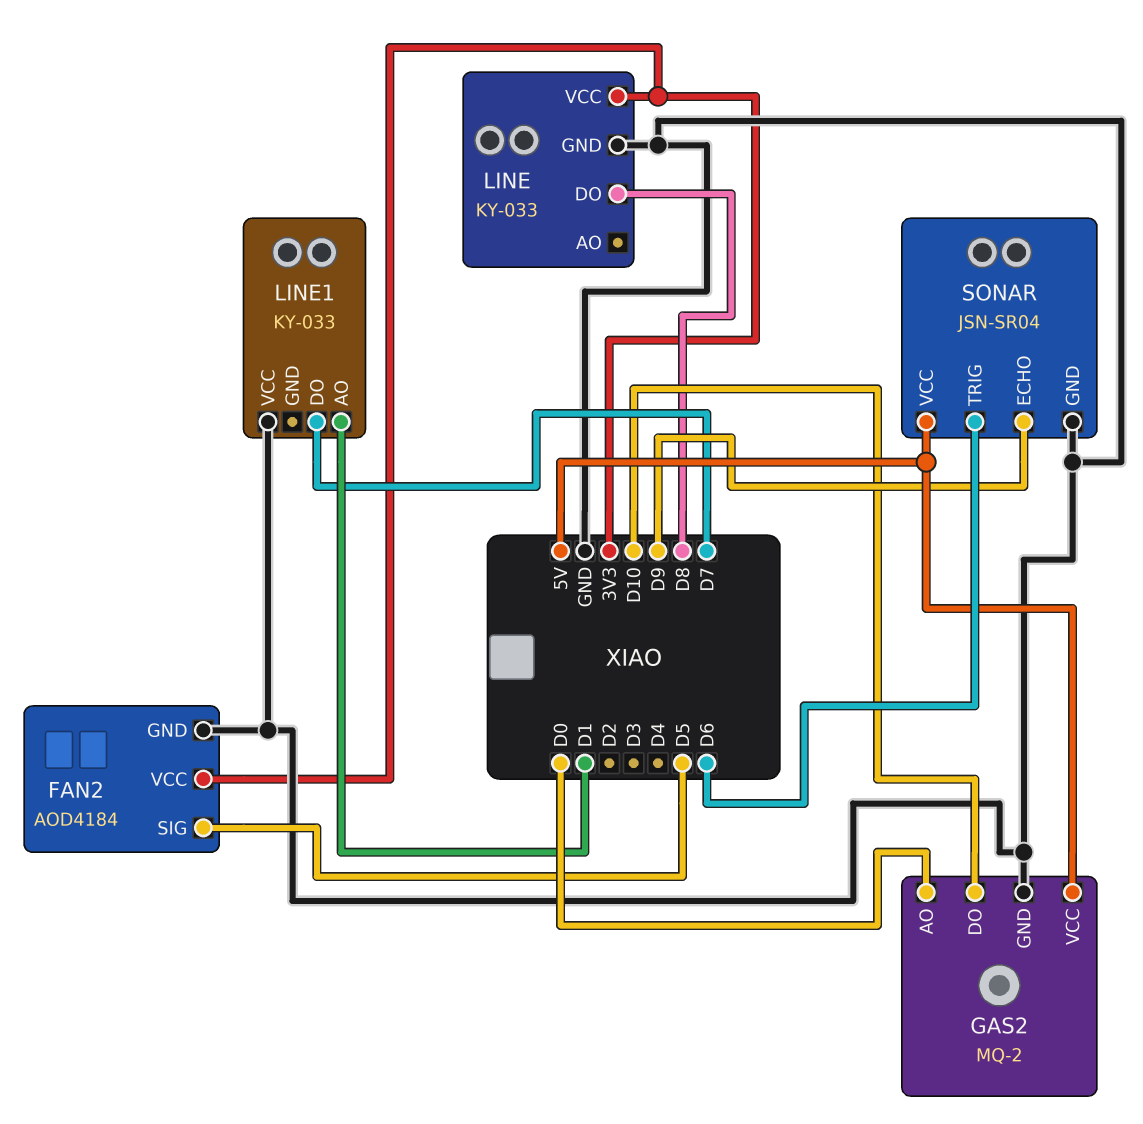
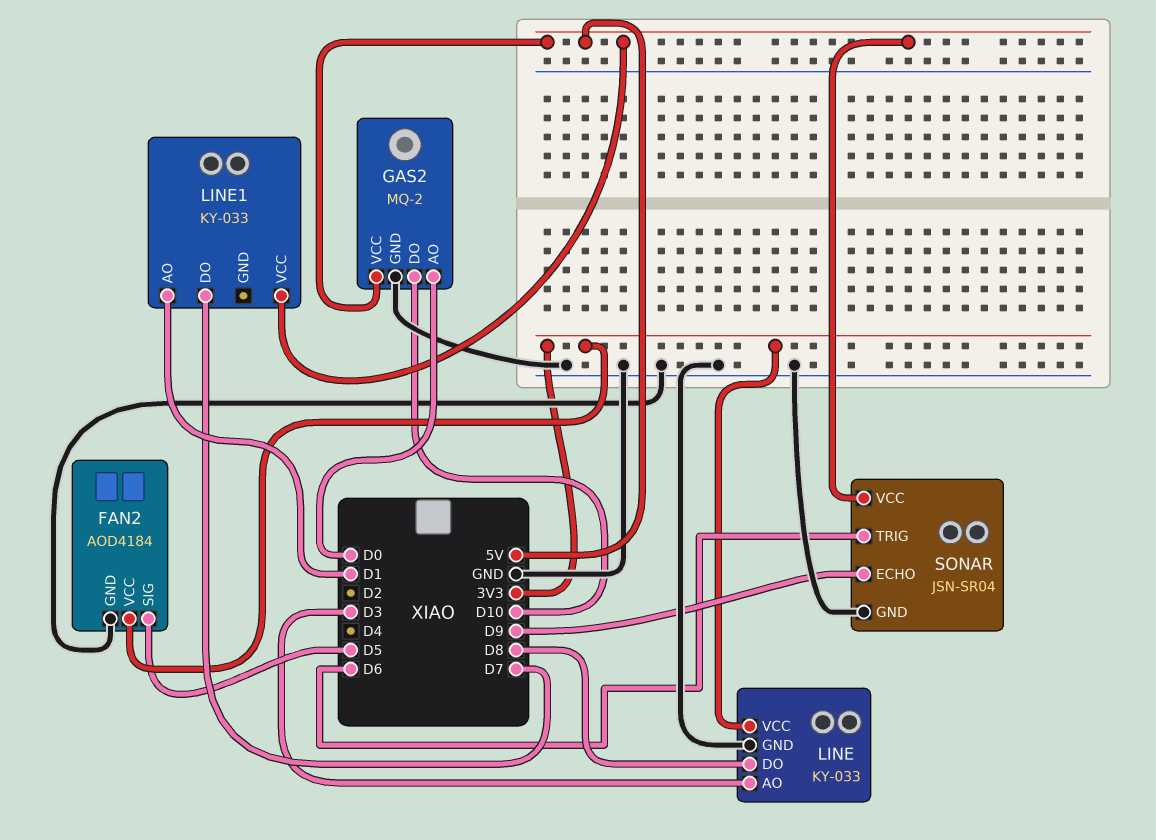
LINE pin AO: none -> D3
LINE1 pin VCC: GND -> 5V

